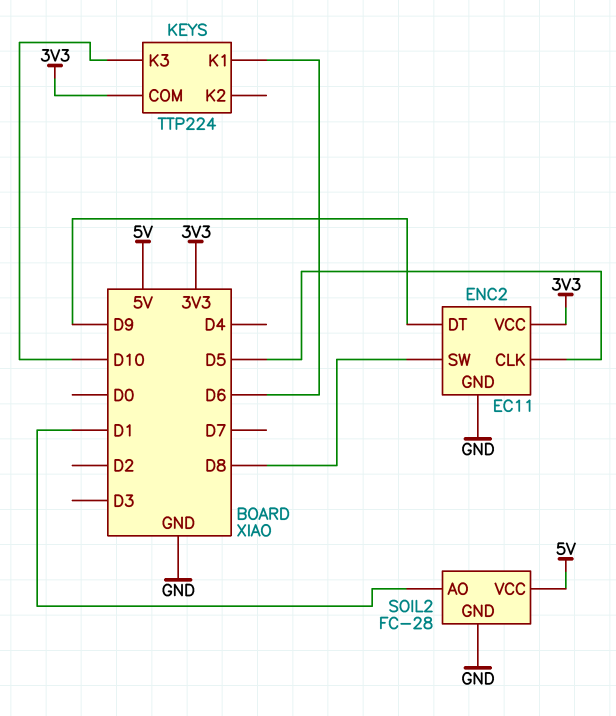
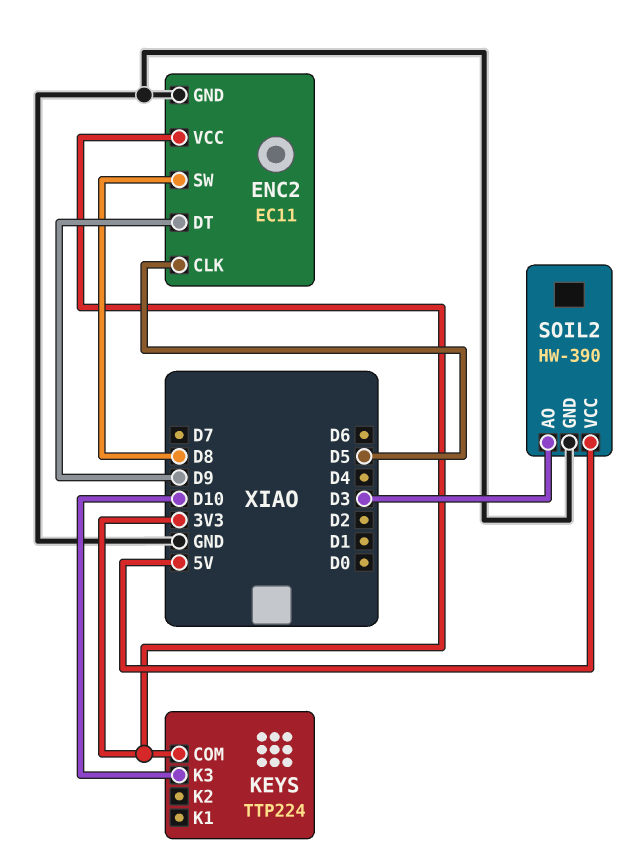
KEYS pin K1: D6 -> none
SOIL2: FC-28 -> HW-390
SOIL2 pin AO: D1 -> D3

